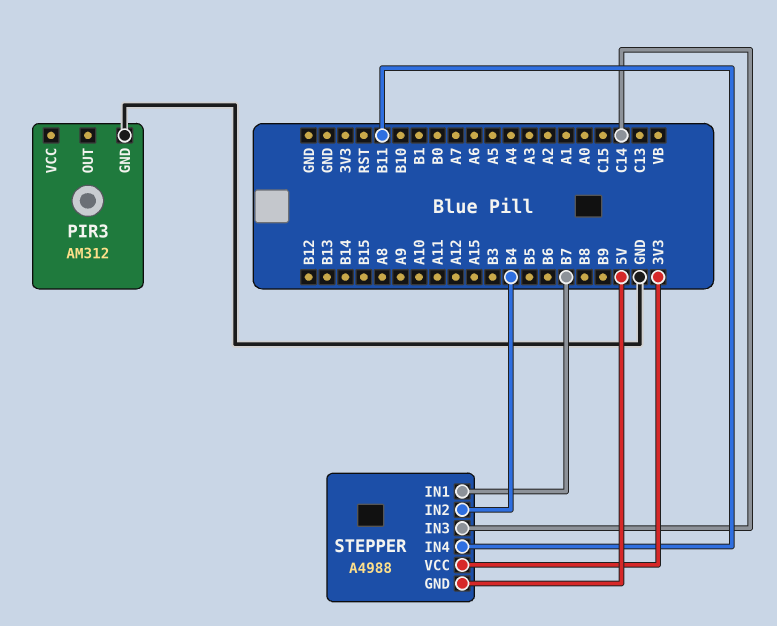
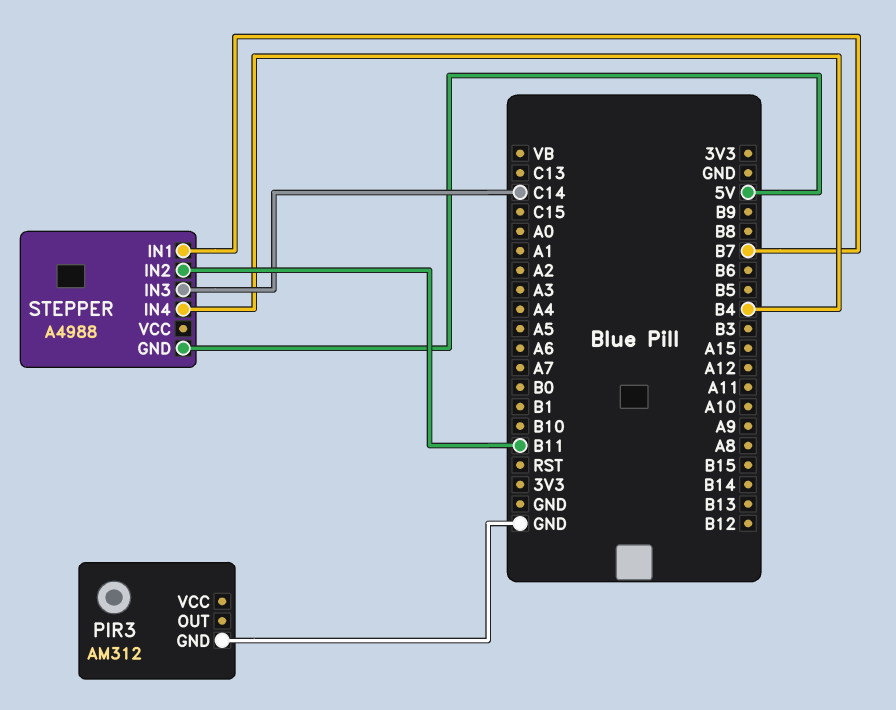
STEPPER pin IN2: B4 -> B11
STEPPER pin IN4: B11 -> B4
STEPPER pin VCC: 3V3 -> none

